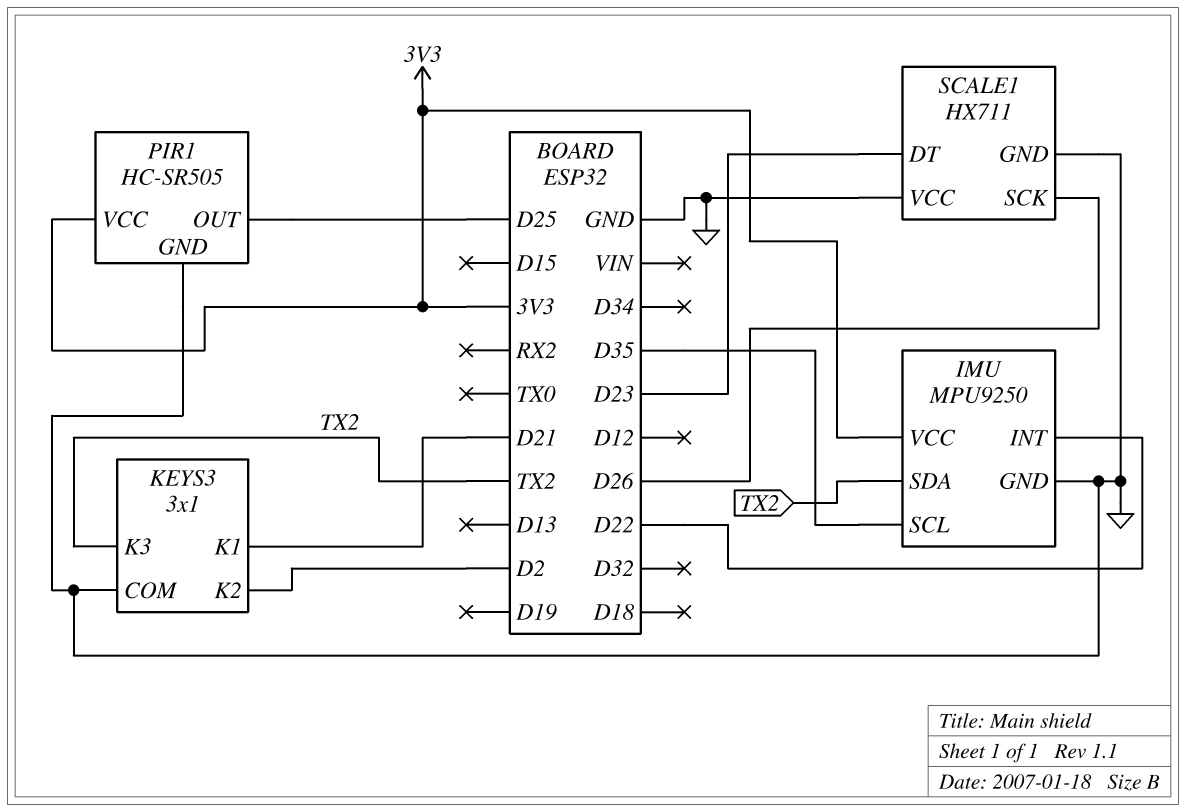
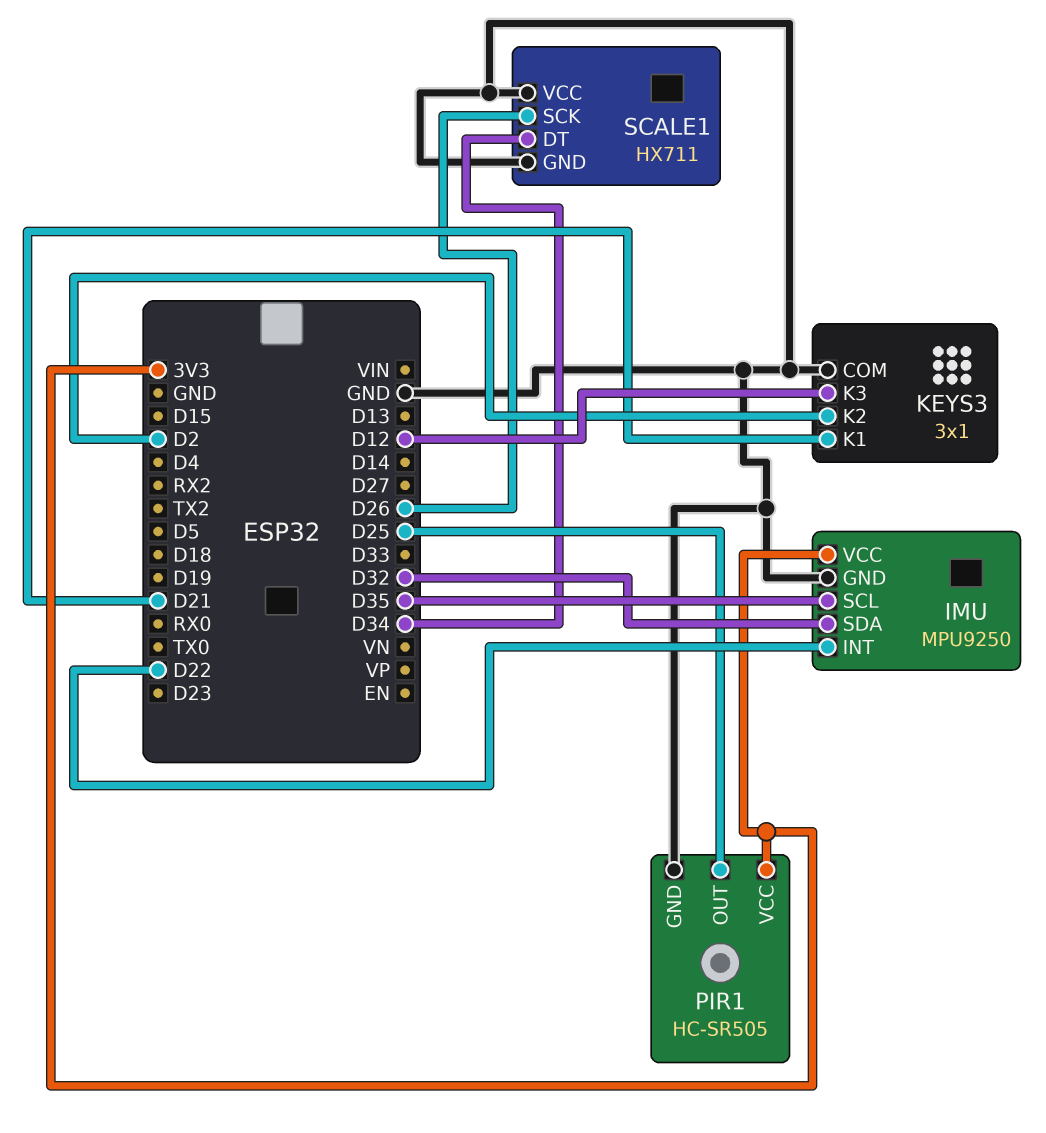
IMU pin SDA: TX2 -> D32
KEYS3 pin K3: TX2 -> D12
SCALE1 pin DT: D23 -> D34

